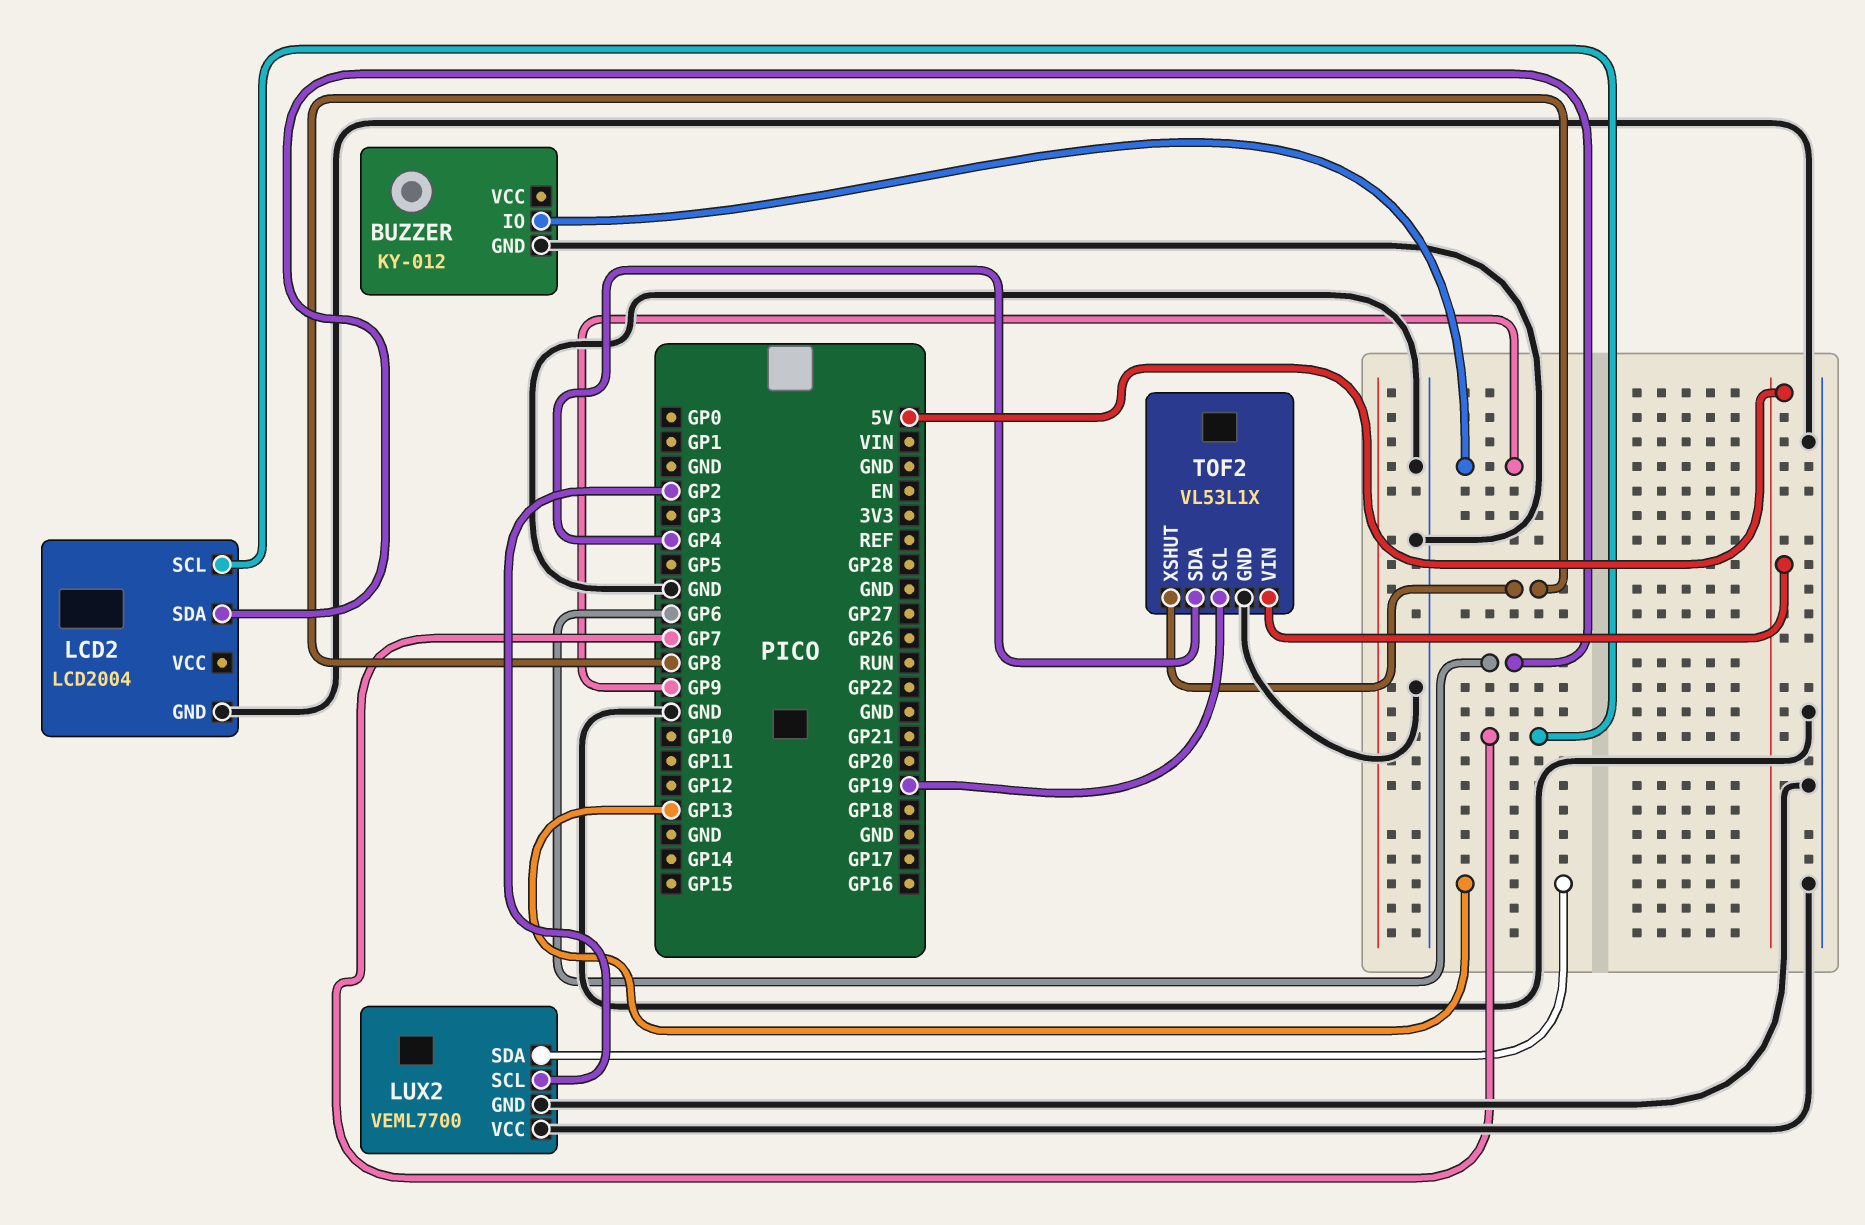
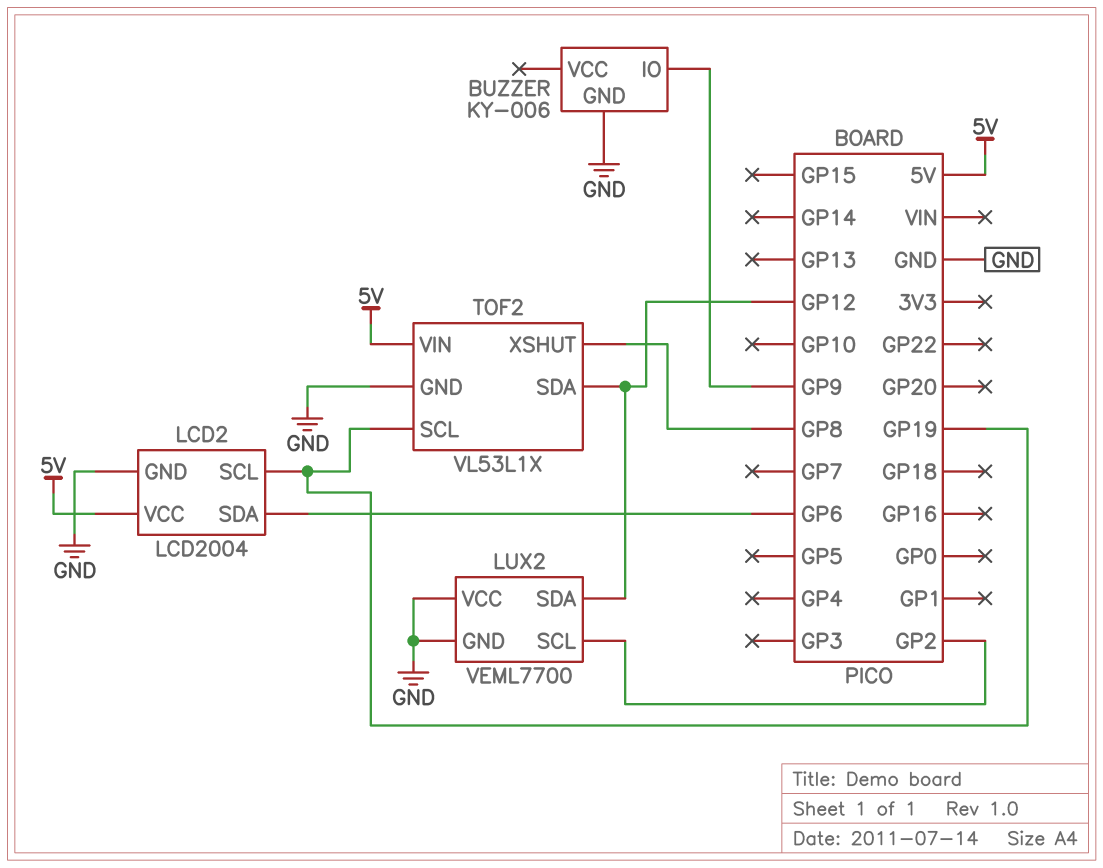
BUZZER: KY-012 -> KY-006
LCD2 pin SCL: GP7 -> GP19
LCD2 pin VCC: none -> 5V
LUX2 pin SDA: GP13 -> GP12
TOF2 pin SDA: GP4 -> GP12

